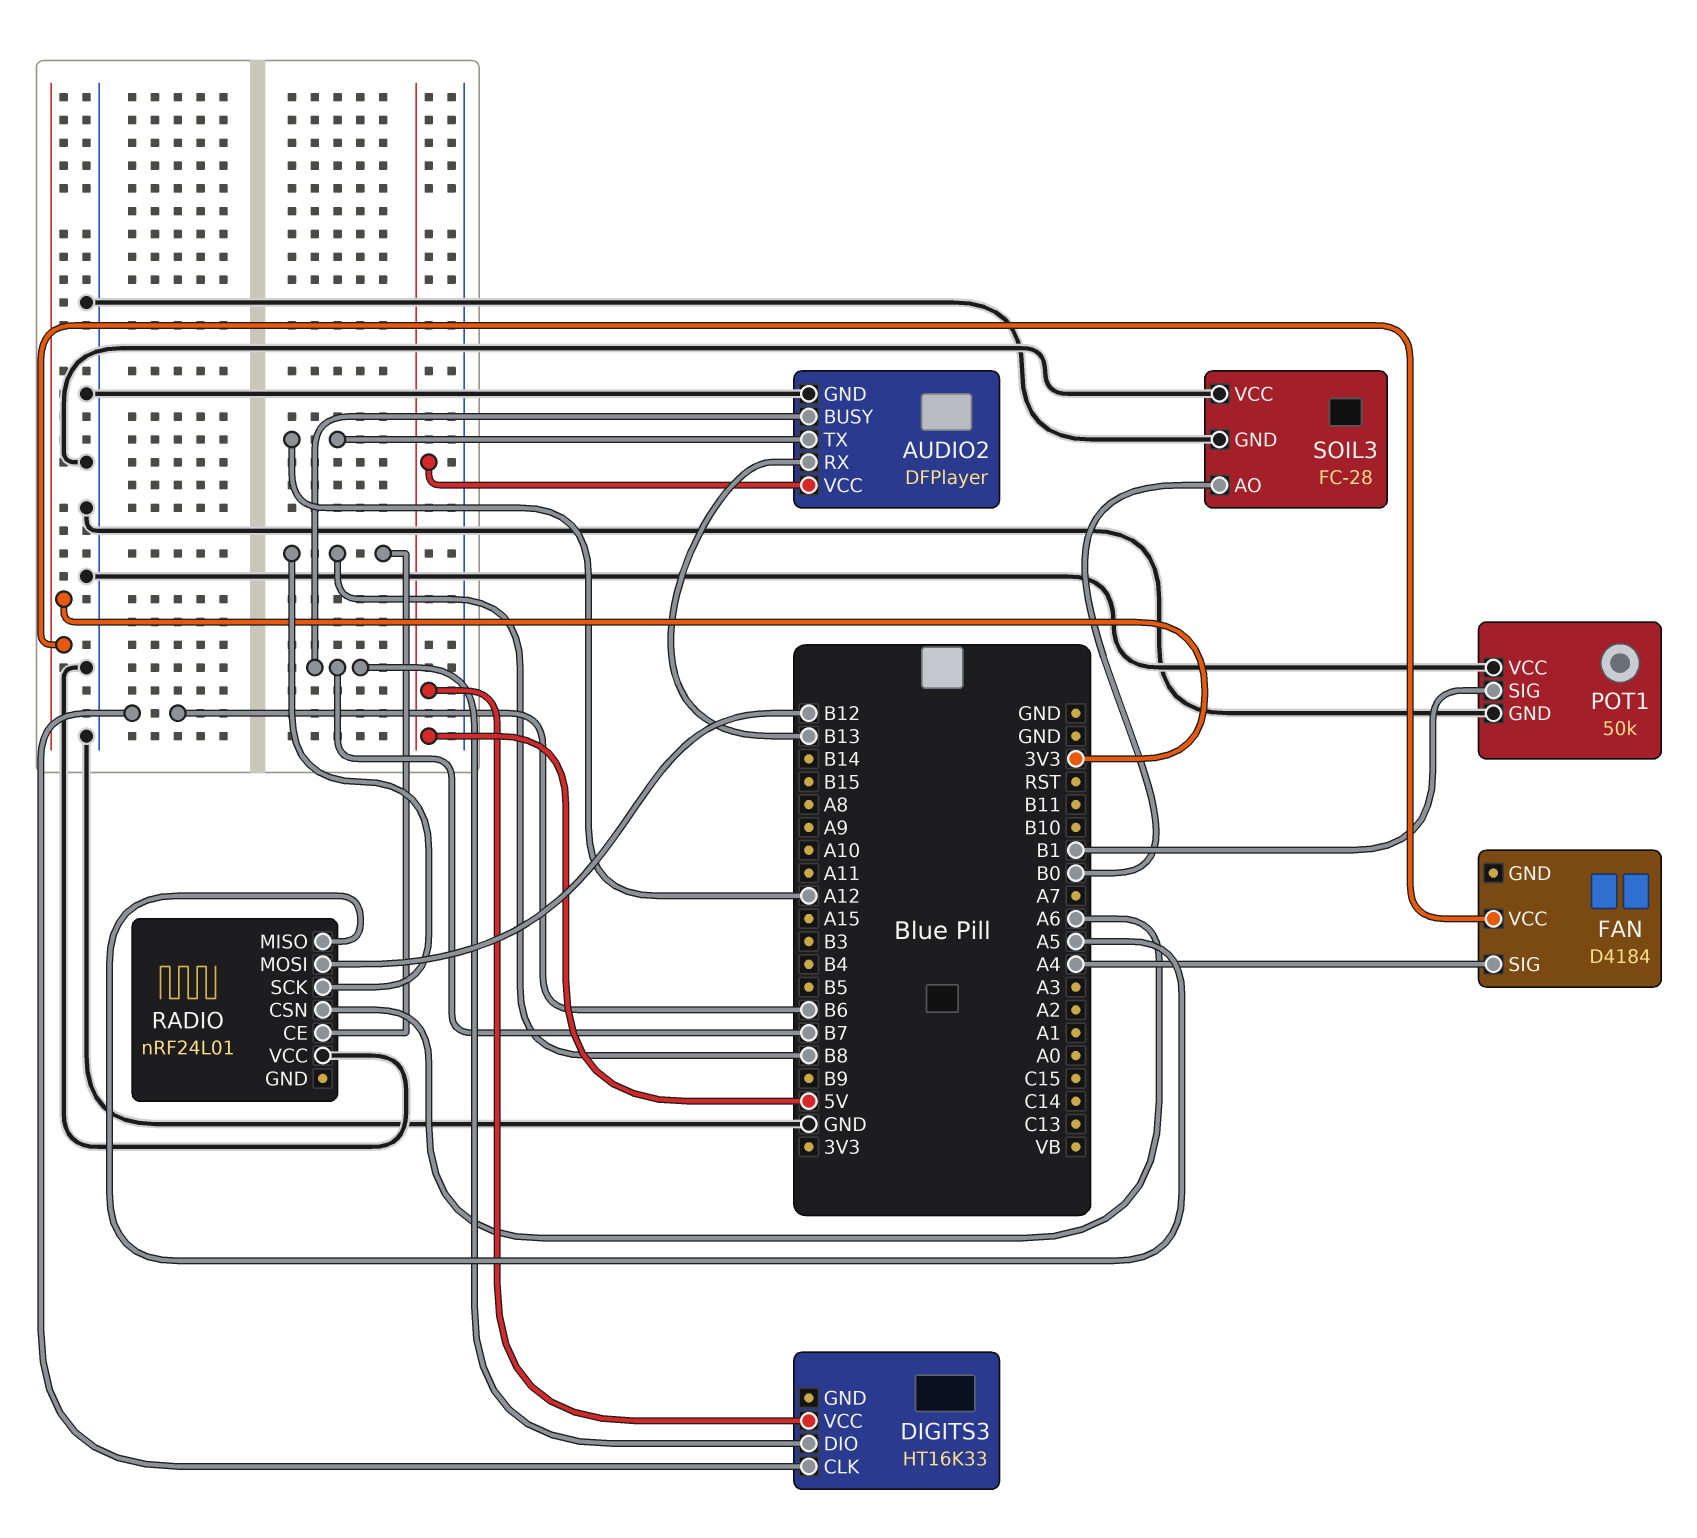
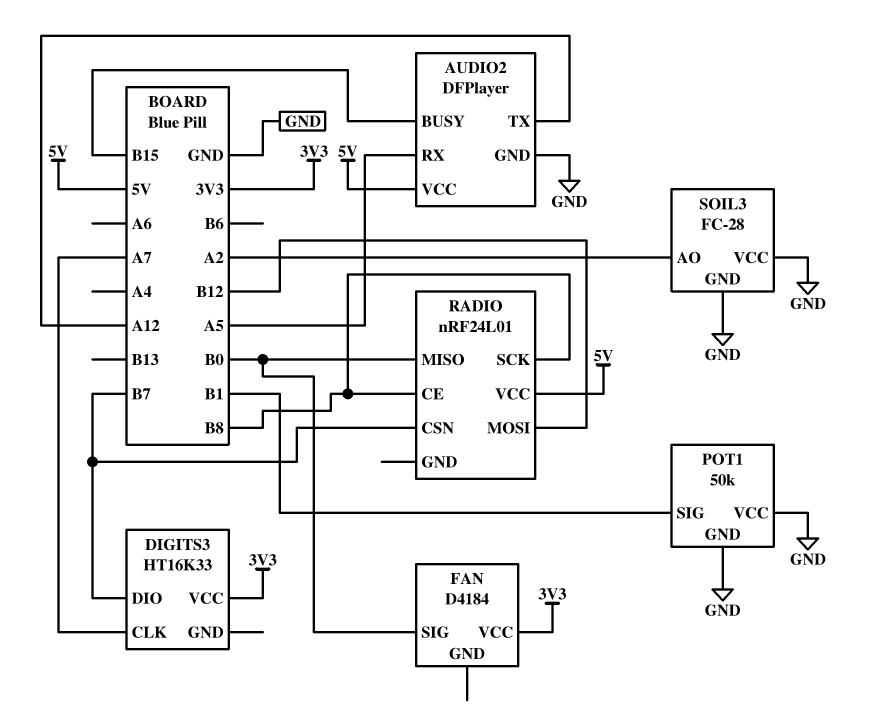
AUDIO2 pin BUSY: B7 -> B15
AUDIO2 pin RX: B13 -> A5
DIGITS3 pin CLK: B6 -> A7
DIGITS3 pin VCC: 5V -> 3V3
FAN pin SIG: A4 -> B0
RADIO pin CSN: A6 -> B7
RADIO pin MISO: A5 -> B0
RADIO pin VCC: GND -> 5V
SOIL3 pin AO: B0 -> A2

